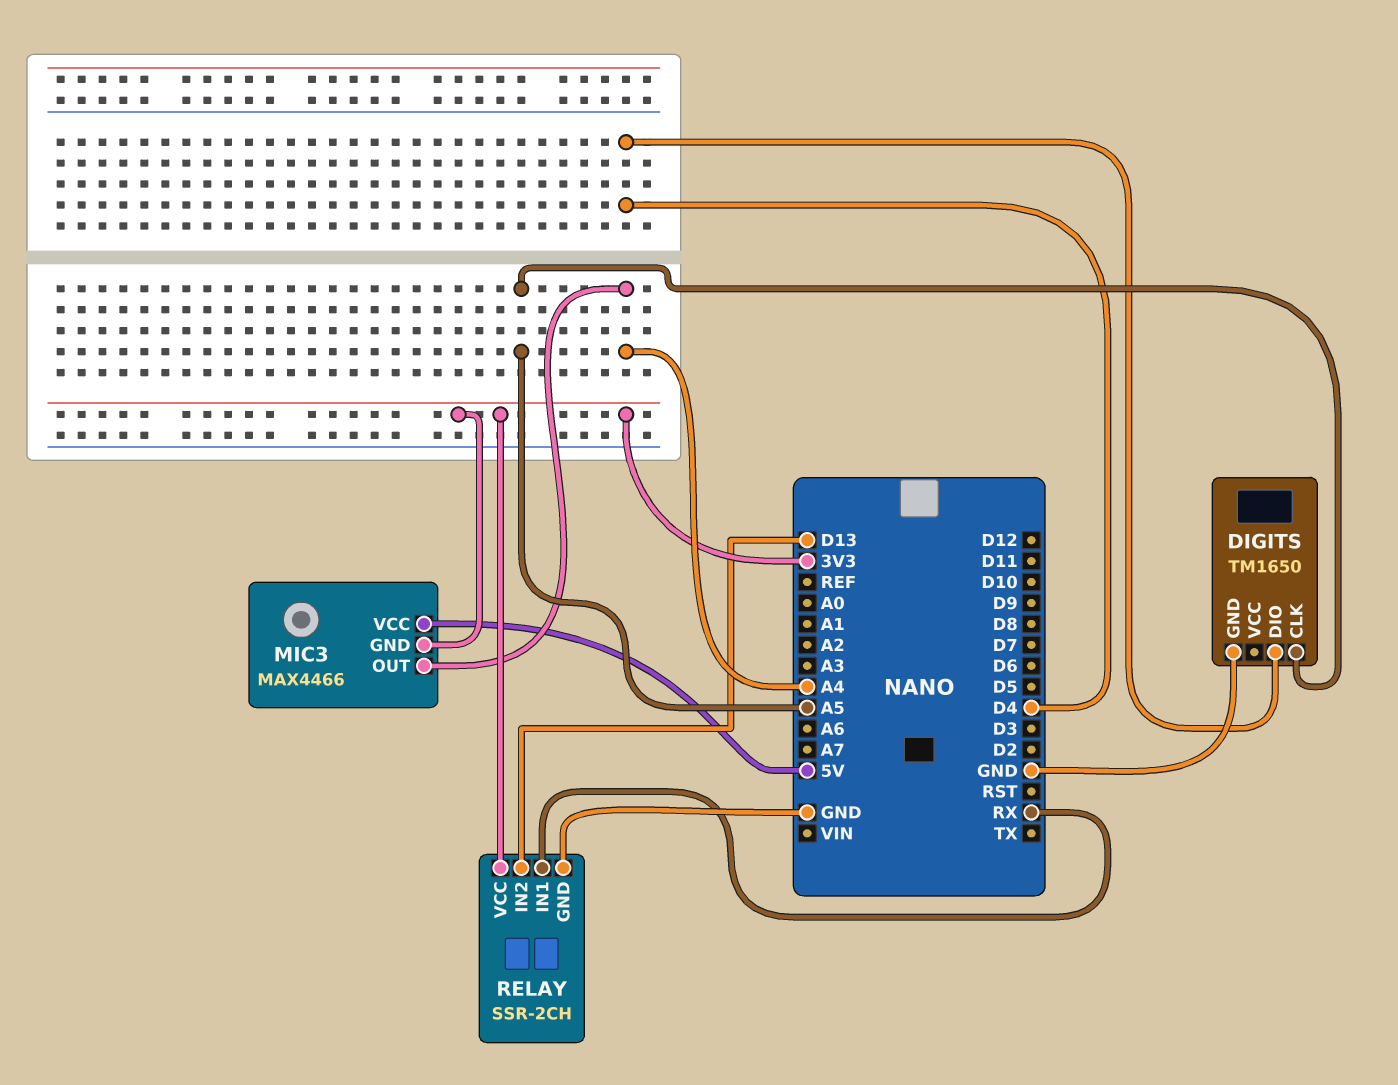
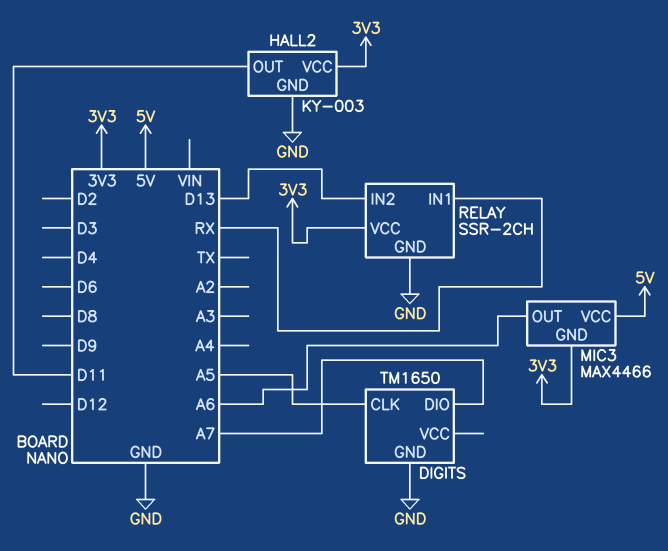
DIGITS pin DIO: D4 -> A7
HALL2: none -> KY-003
HALL2 pin GND: none -> GND
HALL2 pin OUT: none -> D11
HALL2 pin VCC: none -> 3V3
MIC3 pin OUT: A4 -> A6

